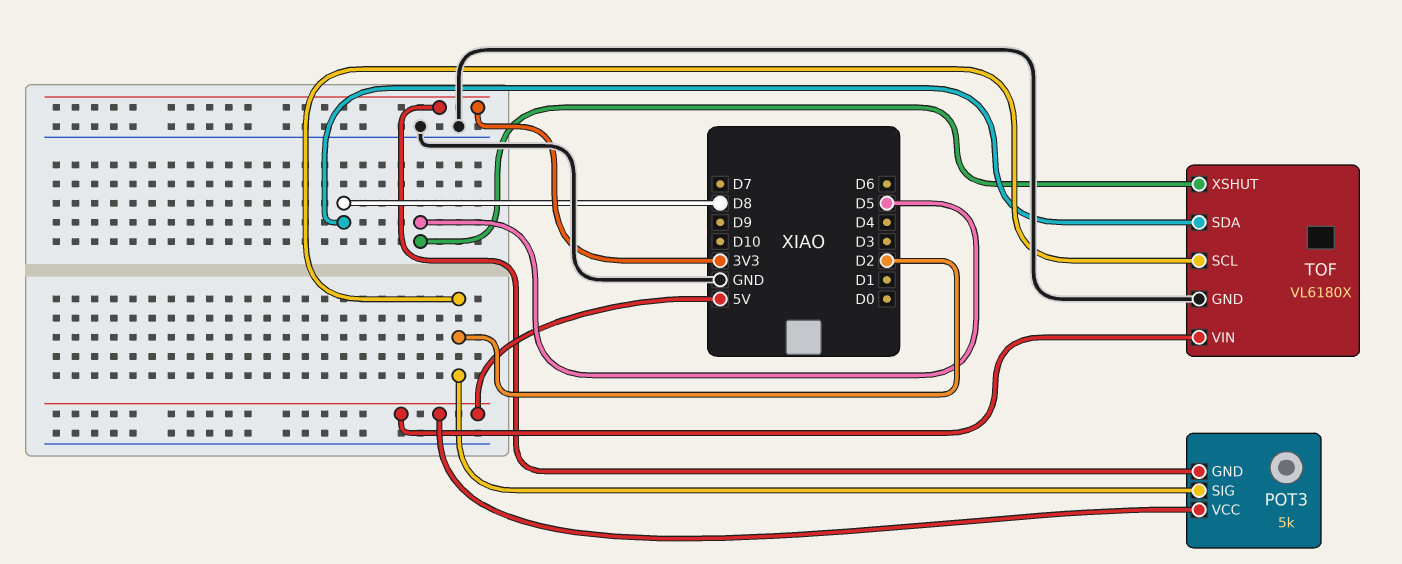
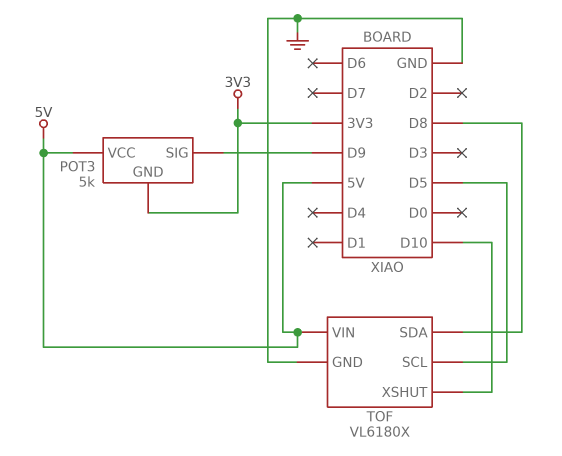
POT3 pin SIG: D2 -> D9
TOF pin SCL: D2 -> D5
TOF pin XSHUT: D5 -> D10

